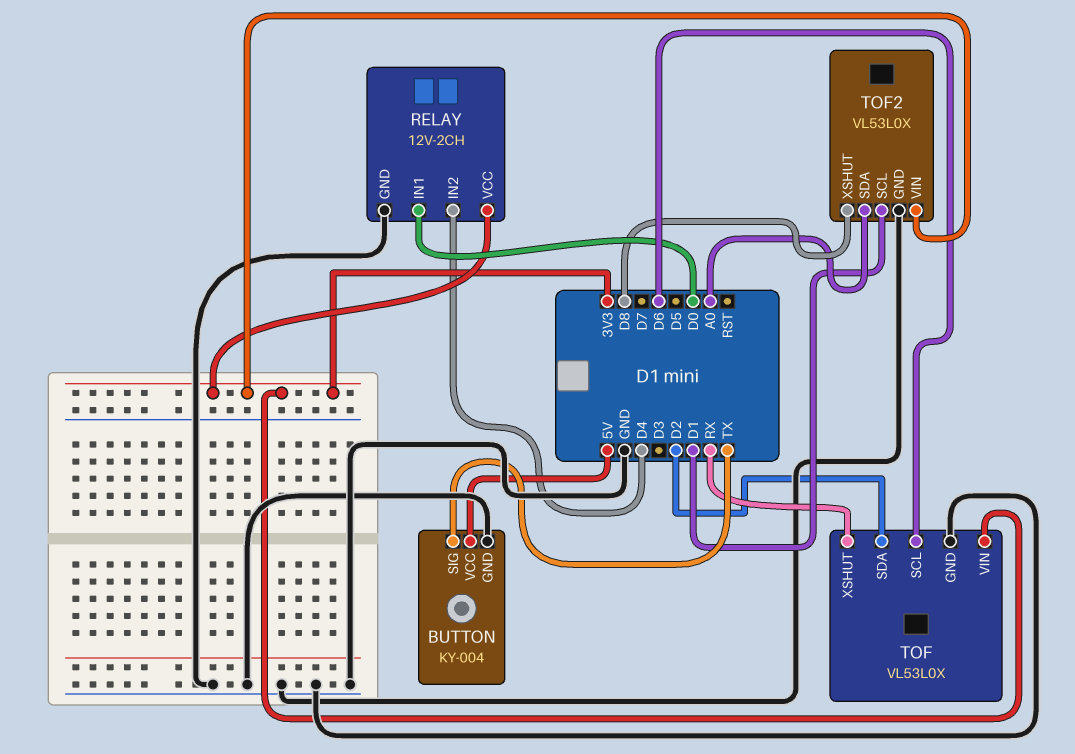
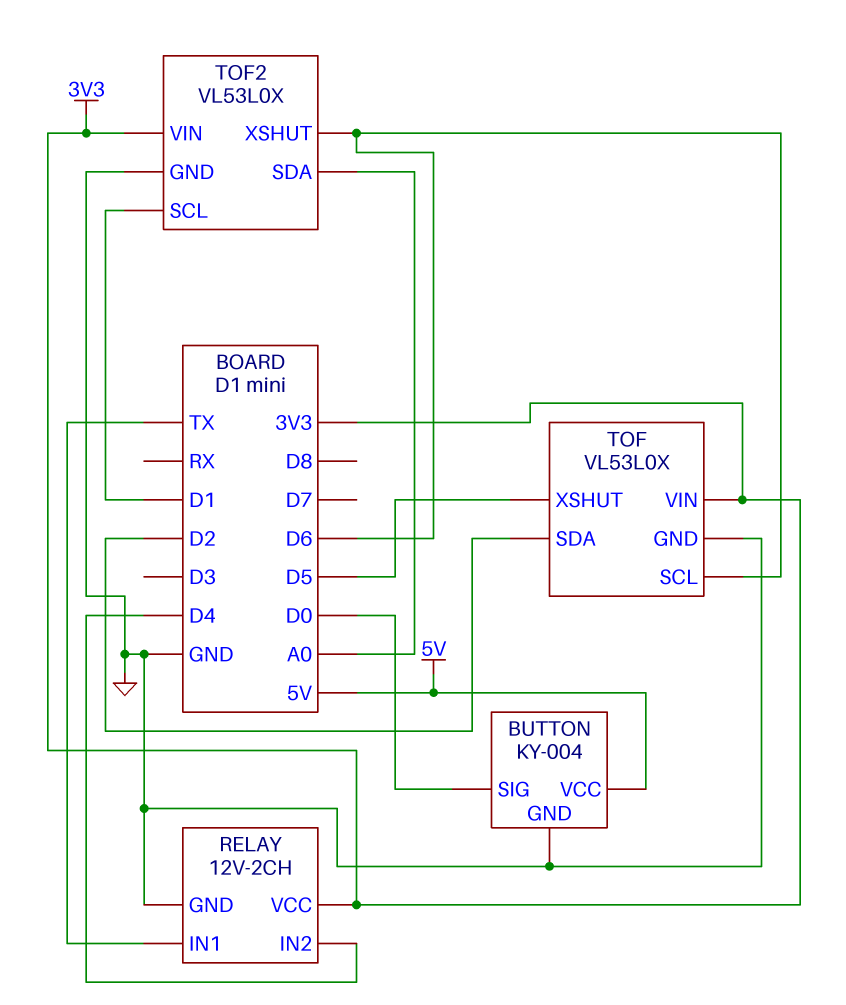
BUTTON pin SIG: TX -> D0
RELAY pin IN1: D0 -> TX
TOF pin XSHUT: RX -> D5
TOF2 pin XSHUT: D8 -> D6

